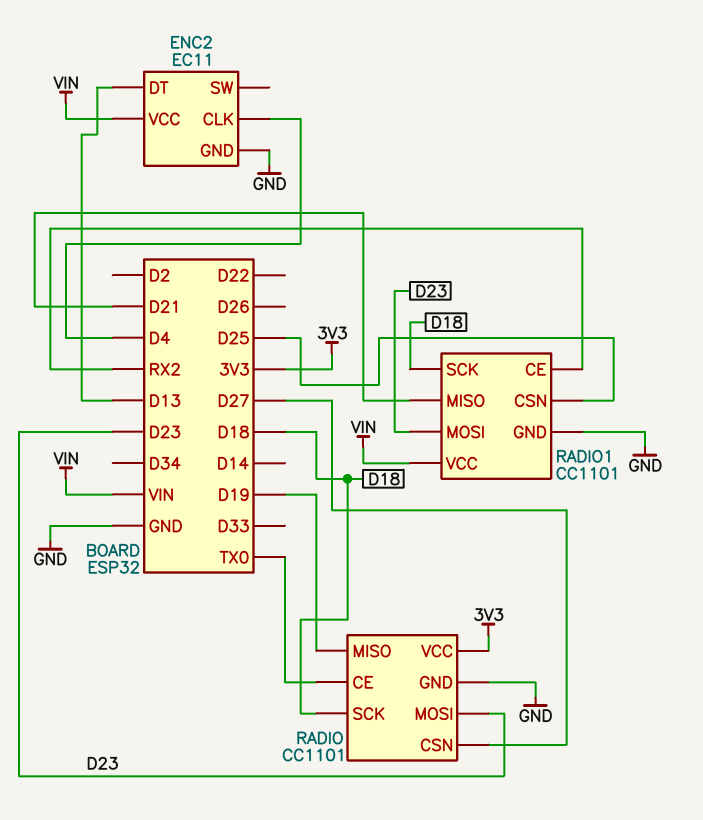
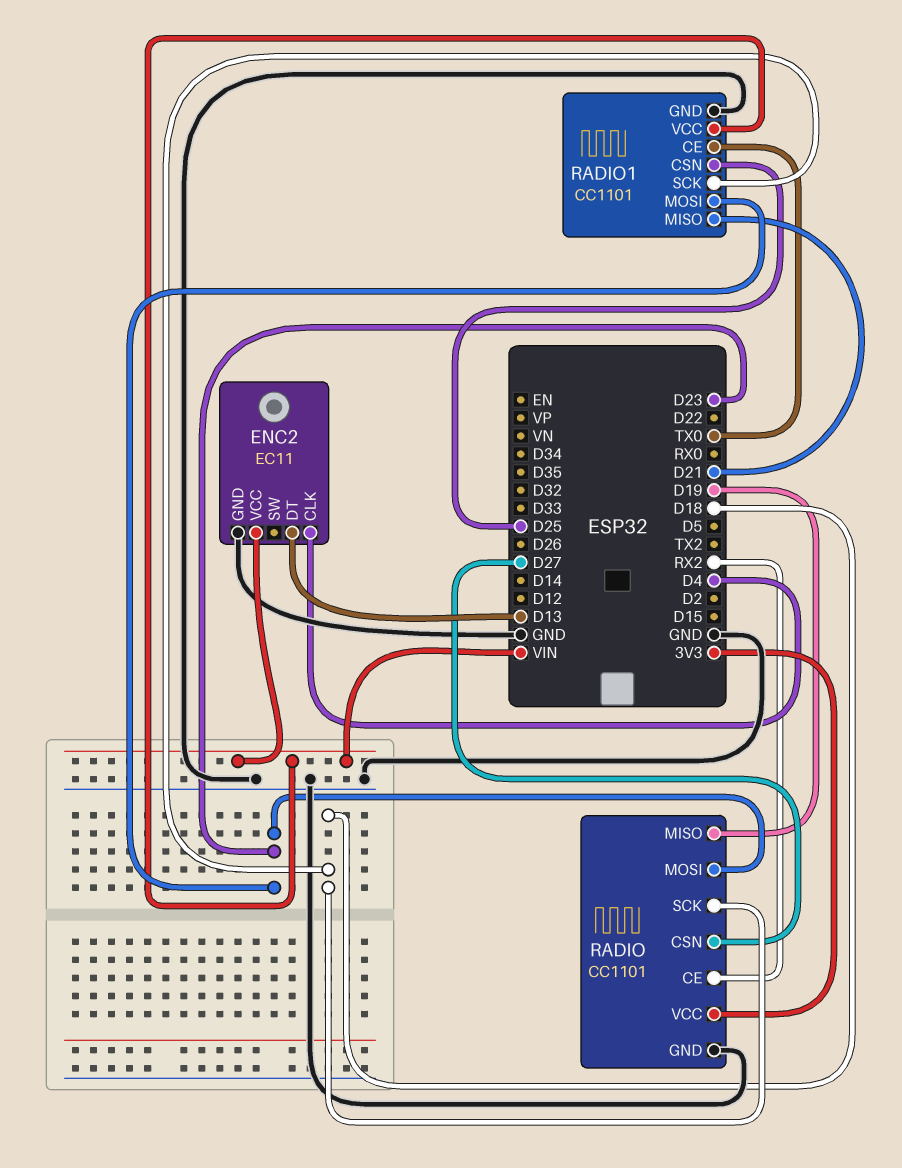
RADIO pin CE: TX0 -> RX2
RADIO1 pin CE: RX2 -> TX0

